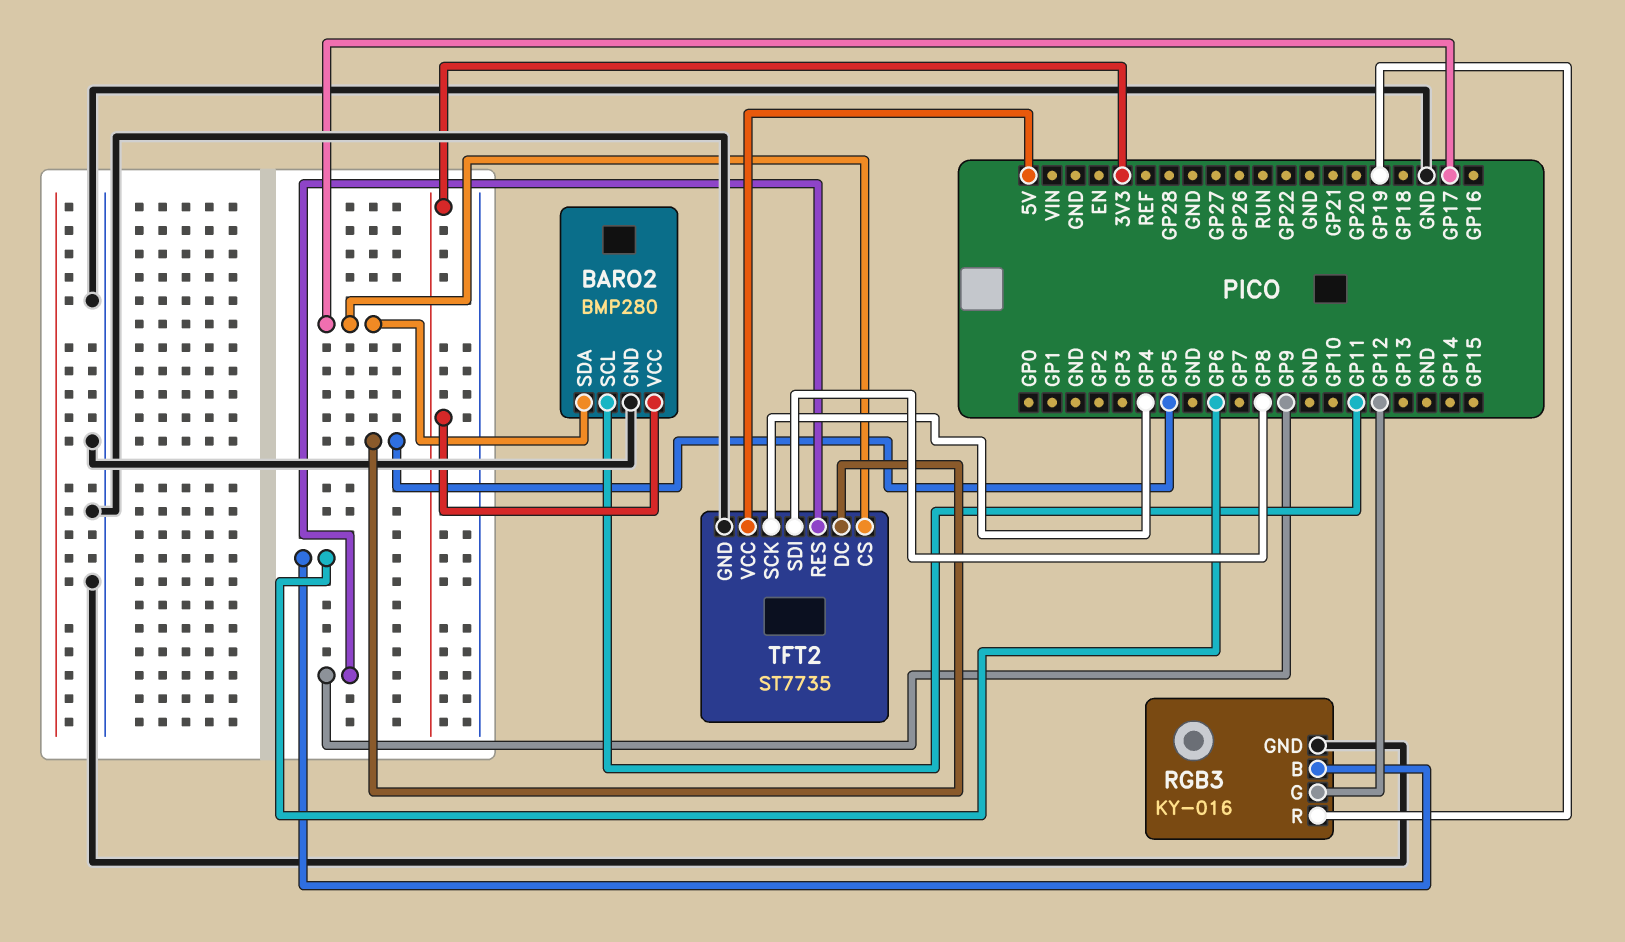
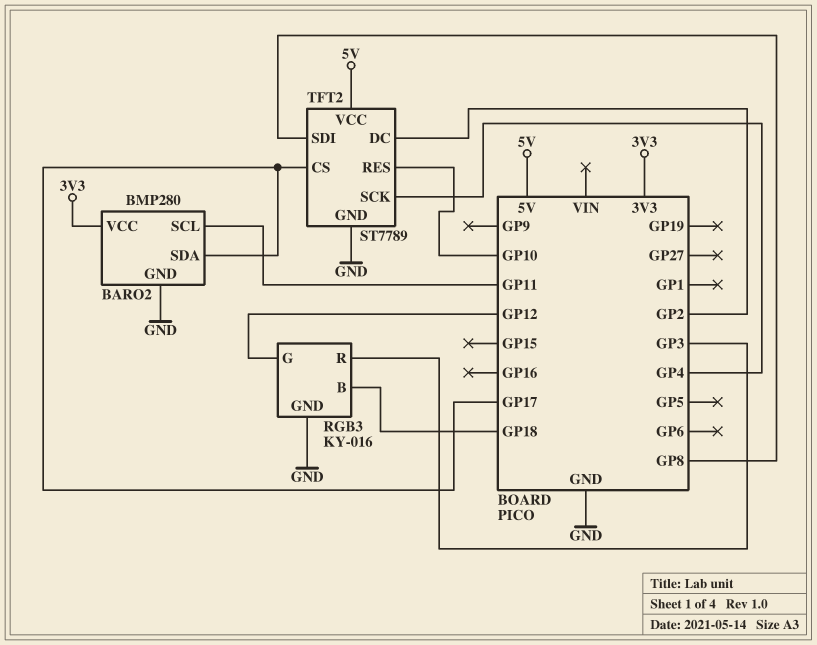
RGB3 pin B: GP6 -> GP18
RGB3 pin R: GP19 -> GP3
TFT2: ST7735 -> ST7789
TFT2 pin DC: GP5 -> GP2
TFT2 pin RES: GP9 -> GP10

